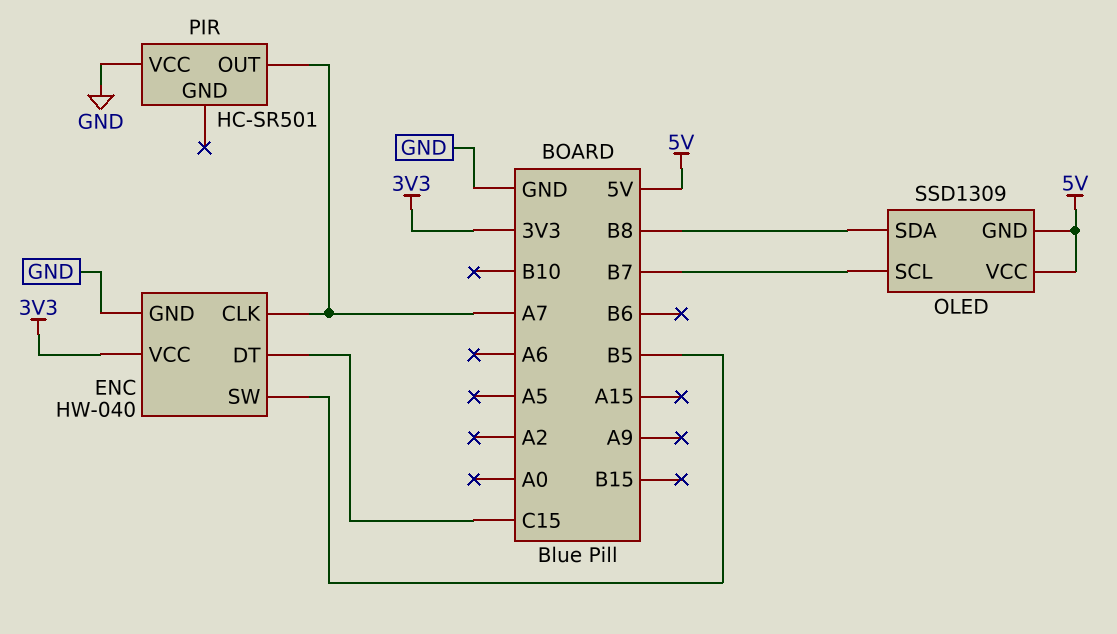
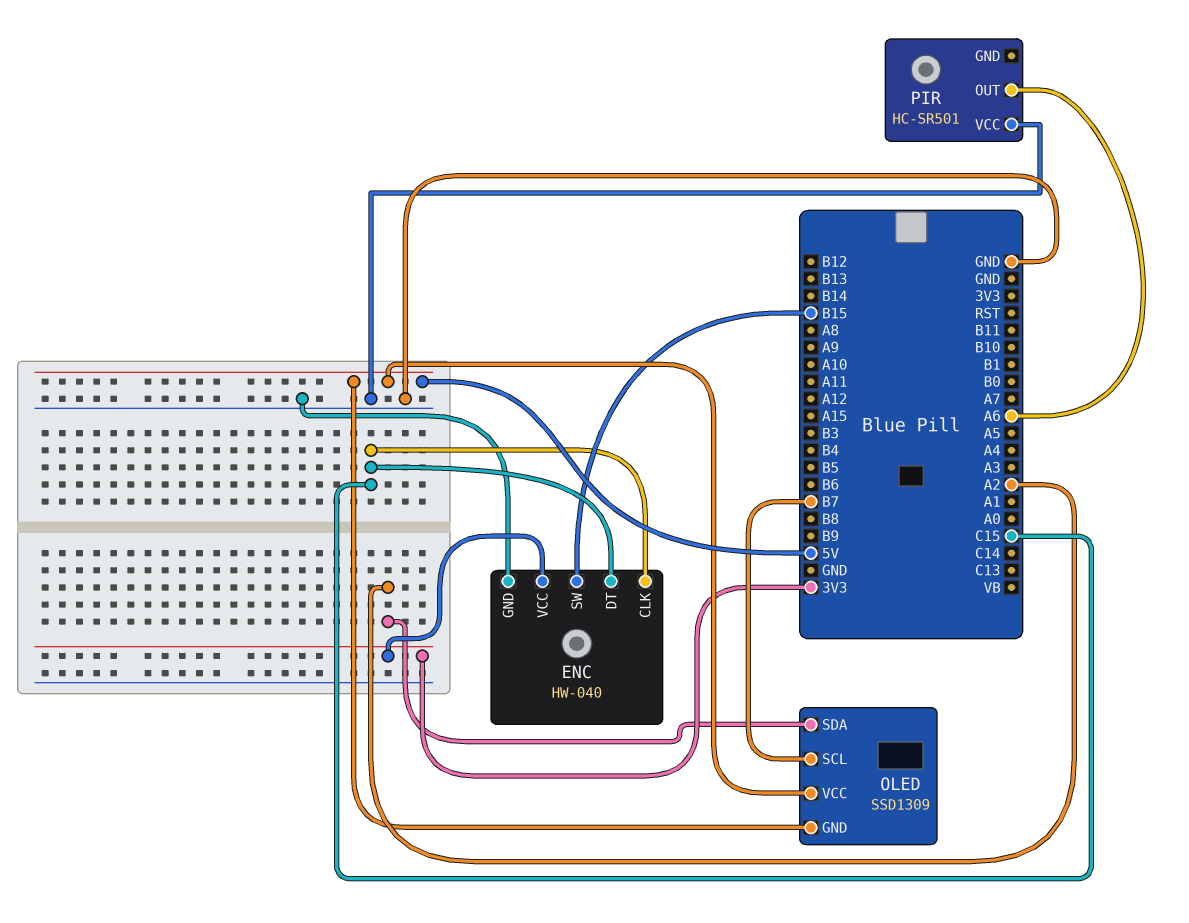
ENC pin CLK: A7 -> C15
ENC pin SW: B5 -> B15
OLED pin SDA: B8 -> A2
PIR pin OUT: A7 -> A6

